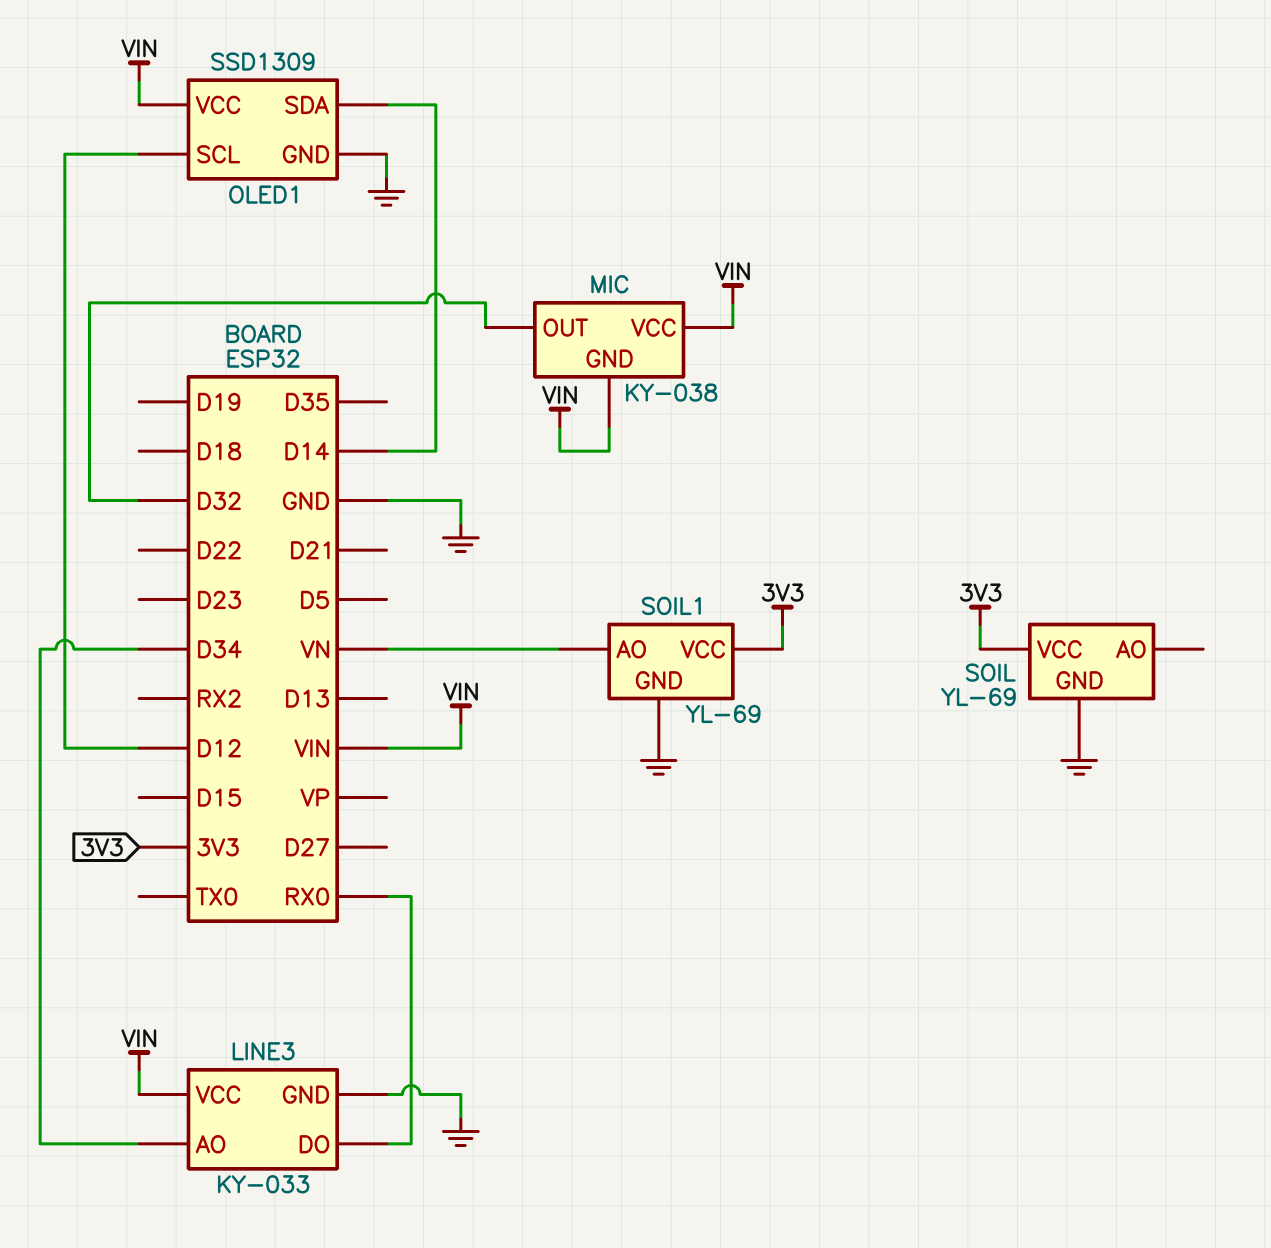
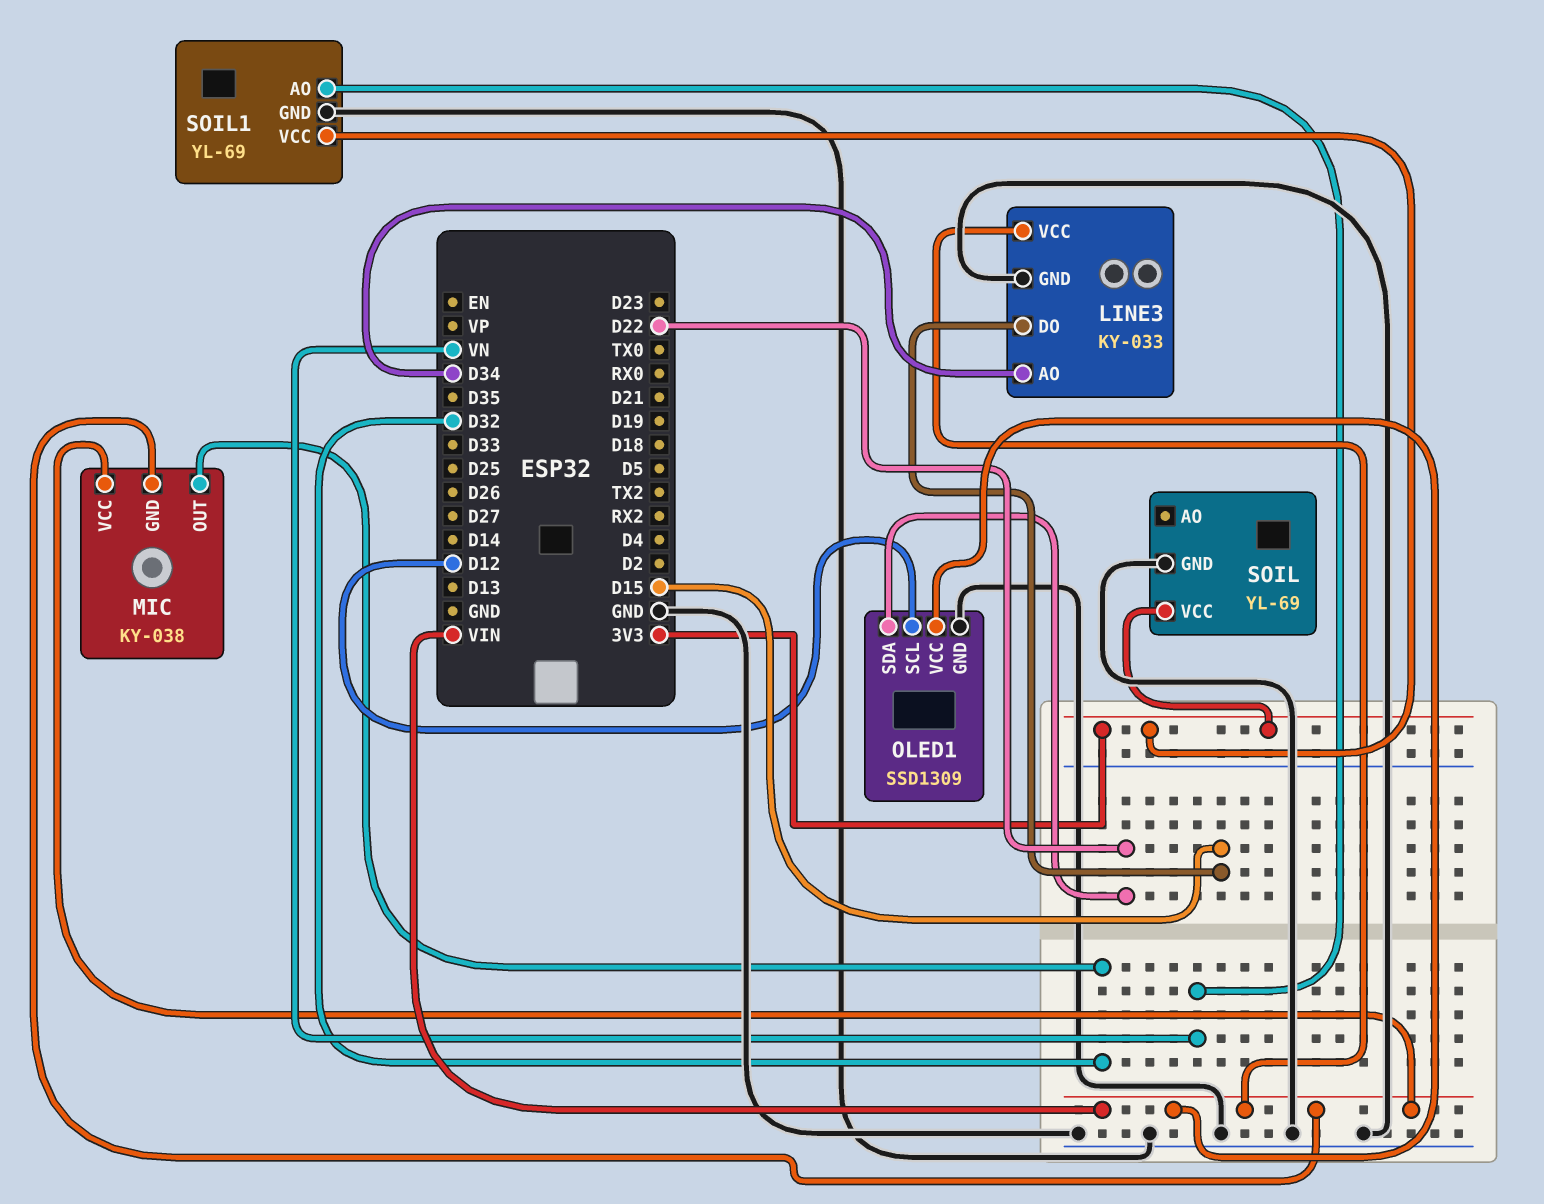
LINE3 pin DO: RX0 -> D15
OLED1 pin SDA: D14 -> D22

